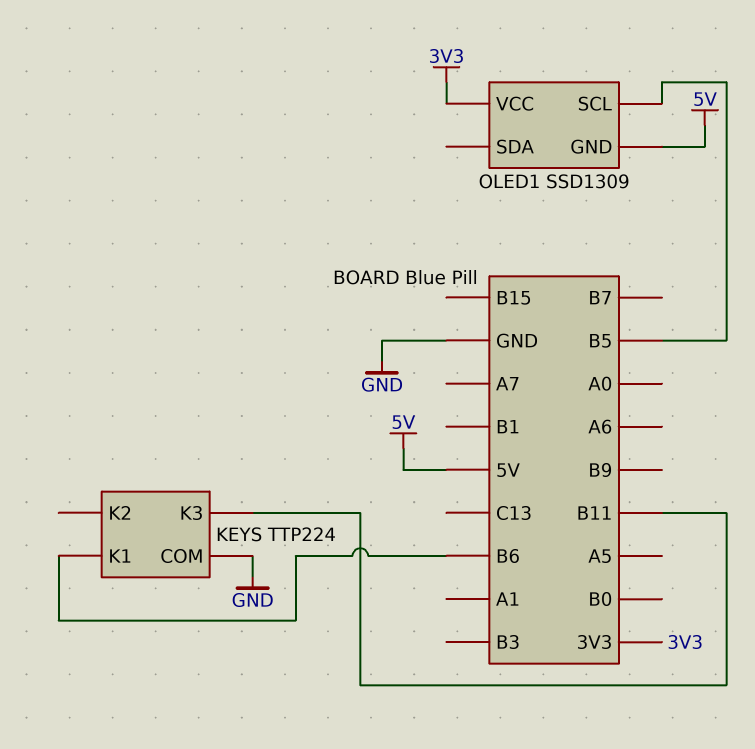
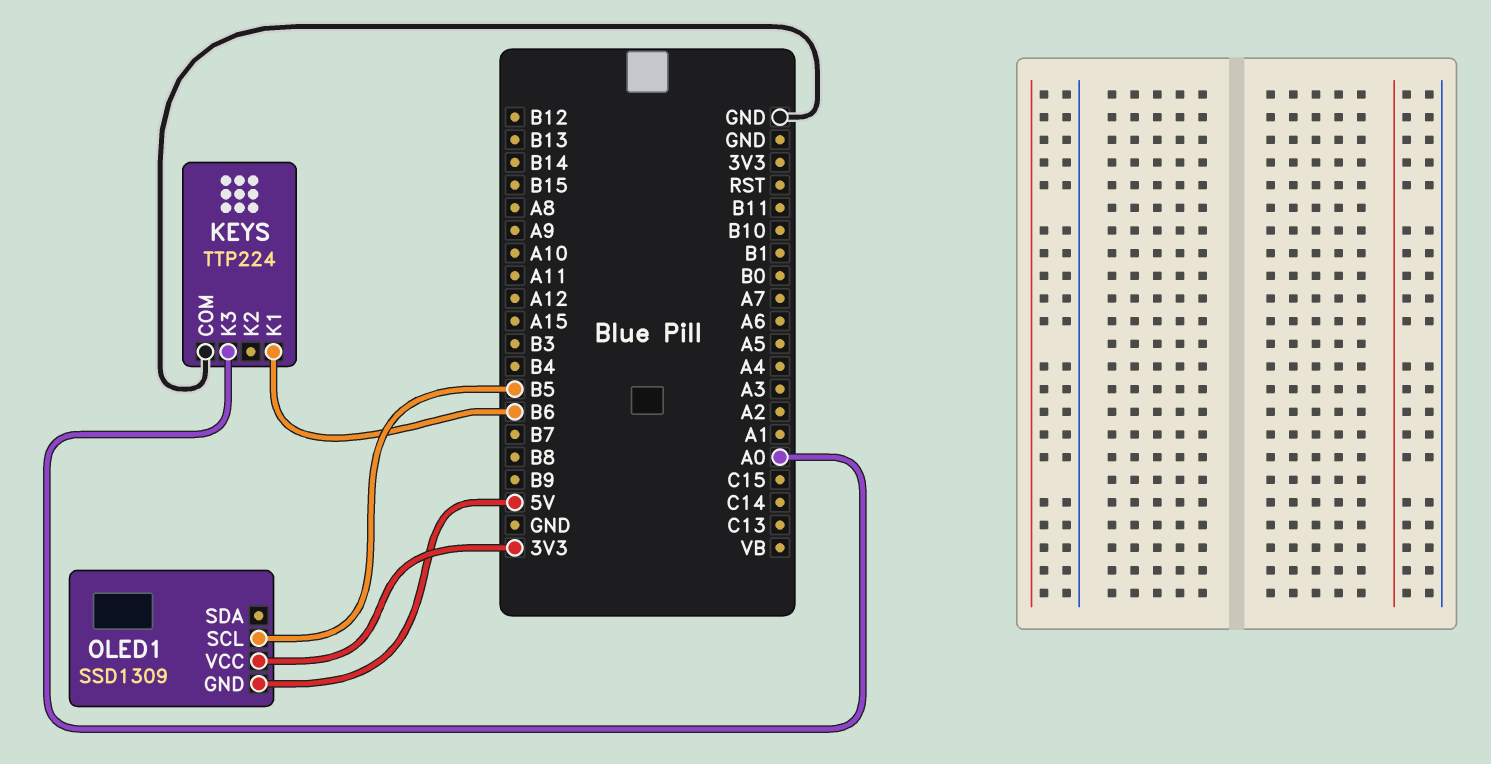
KEYS pin K3: B11 -> A0

